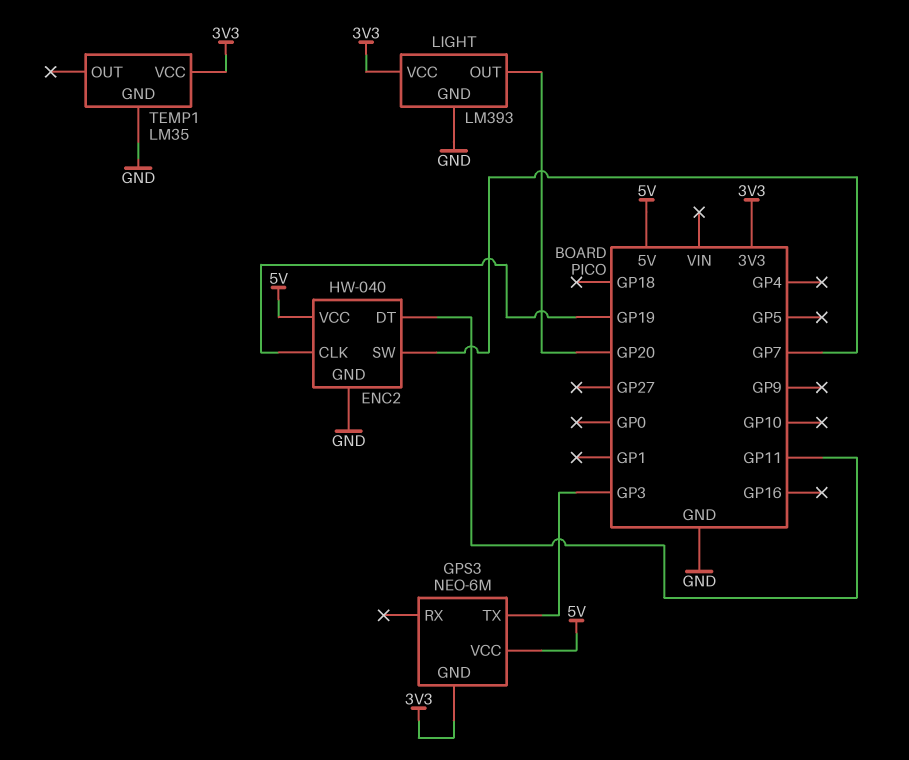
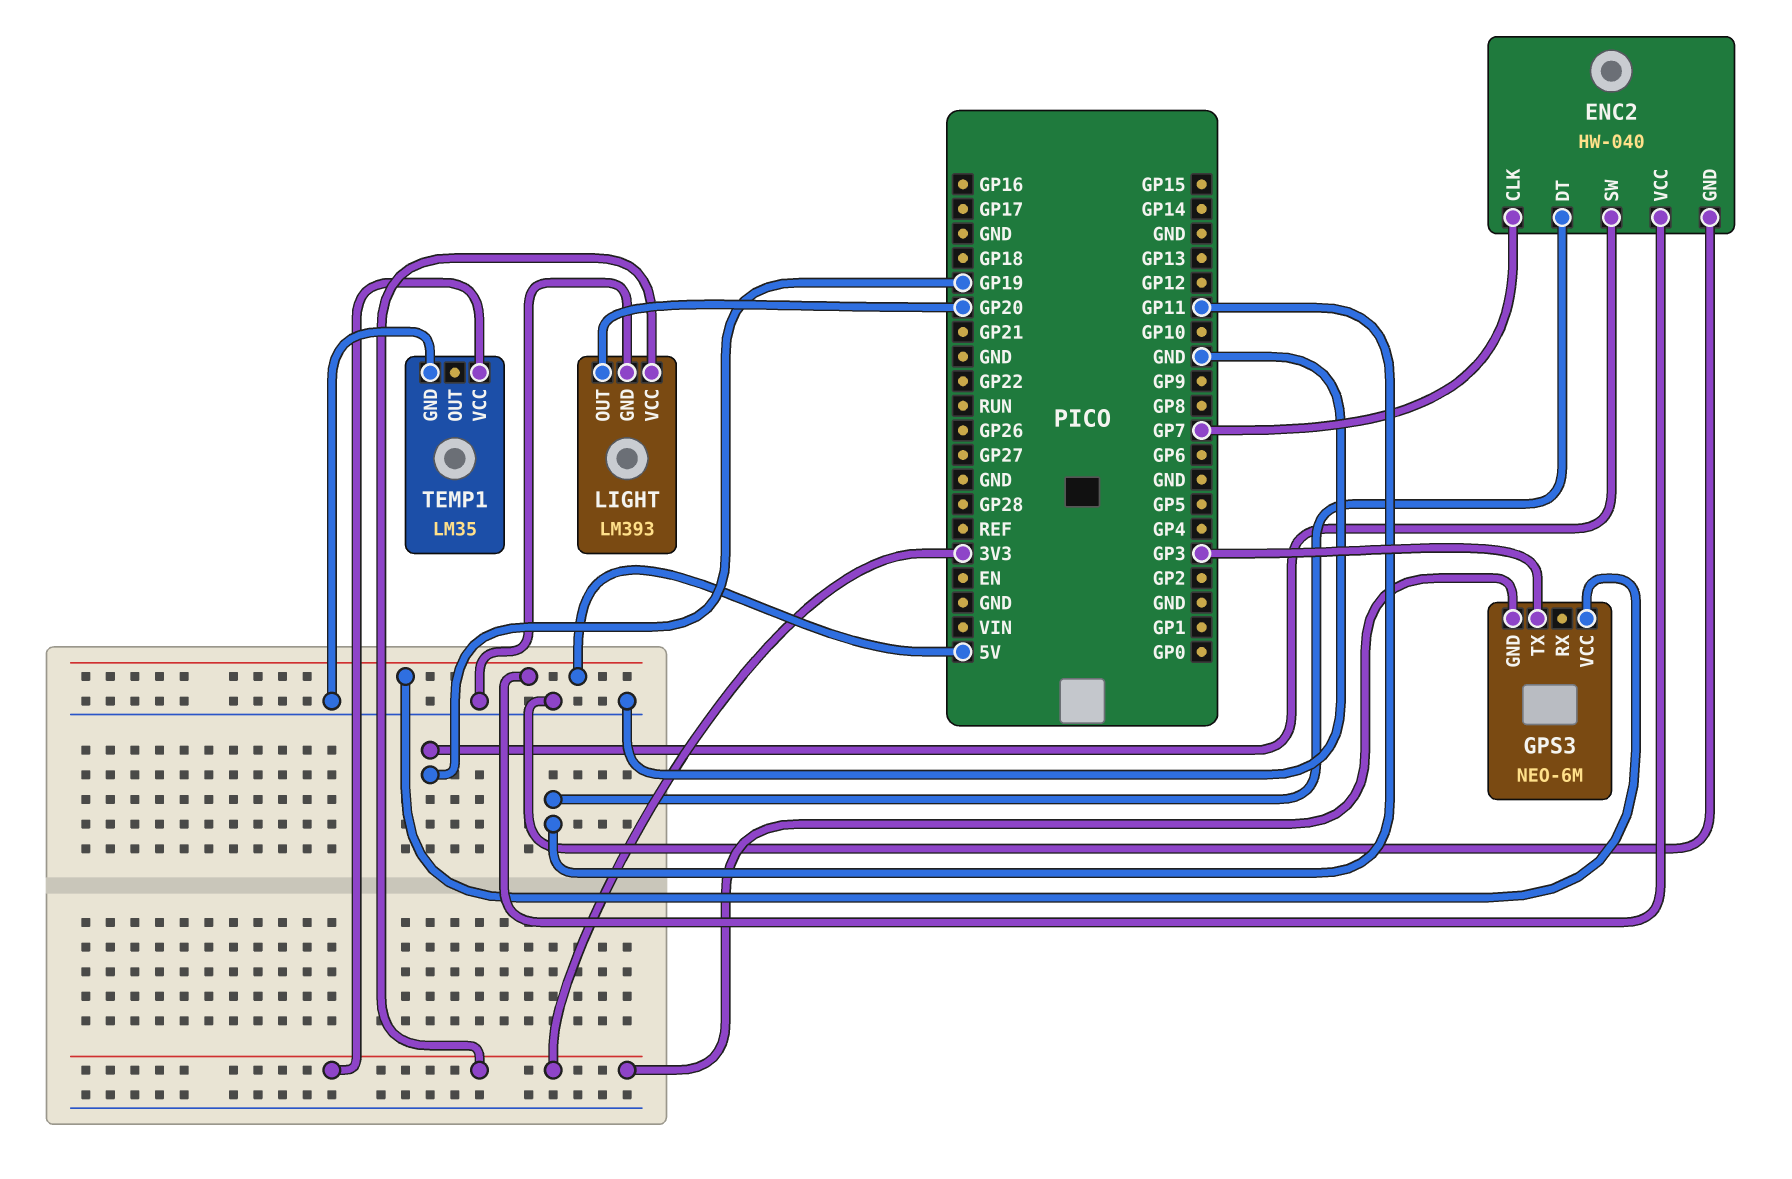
ENC2 pin CLK: GP19 -> GP7
ENC2 pin SW: GP7 -> GP19

